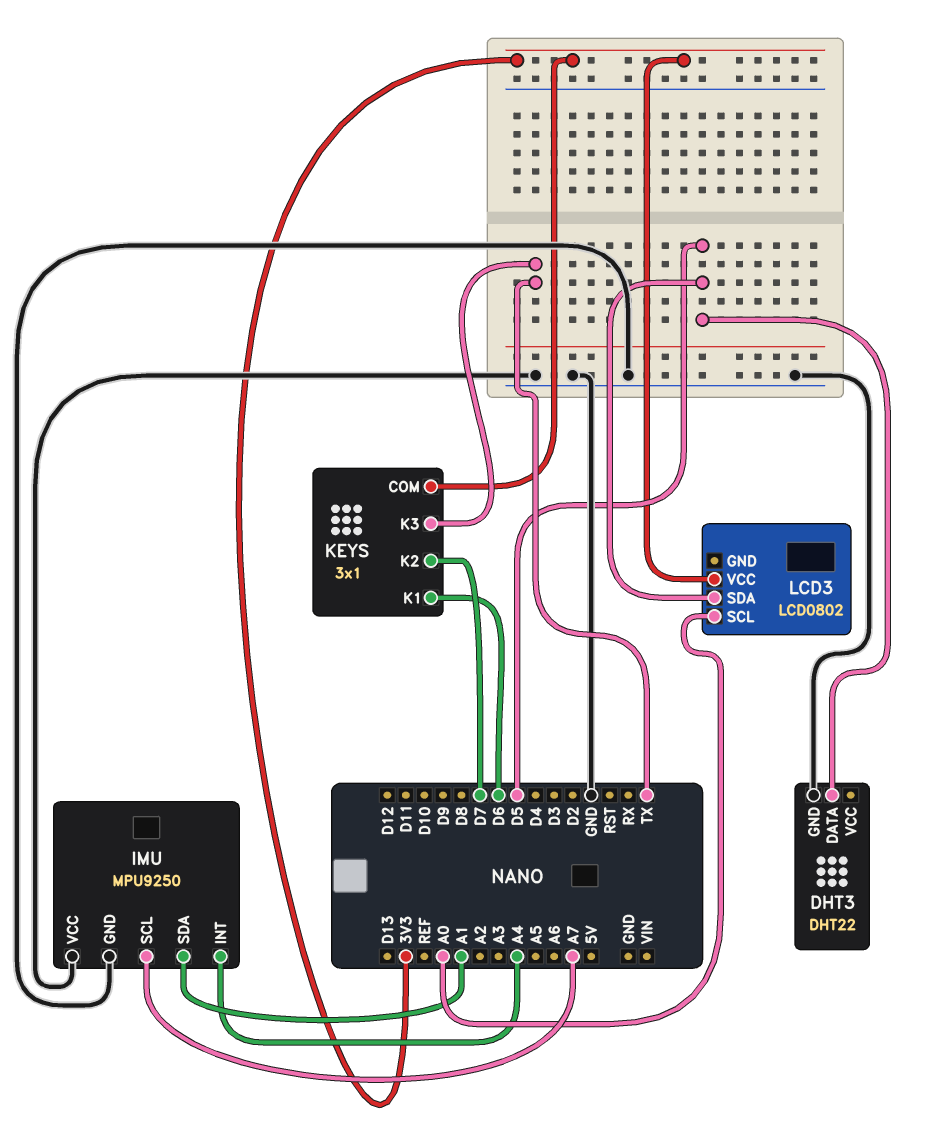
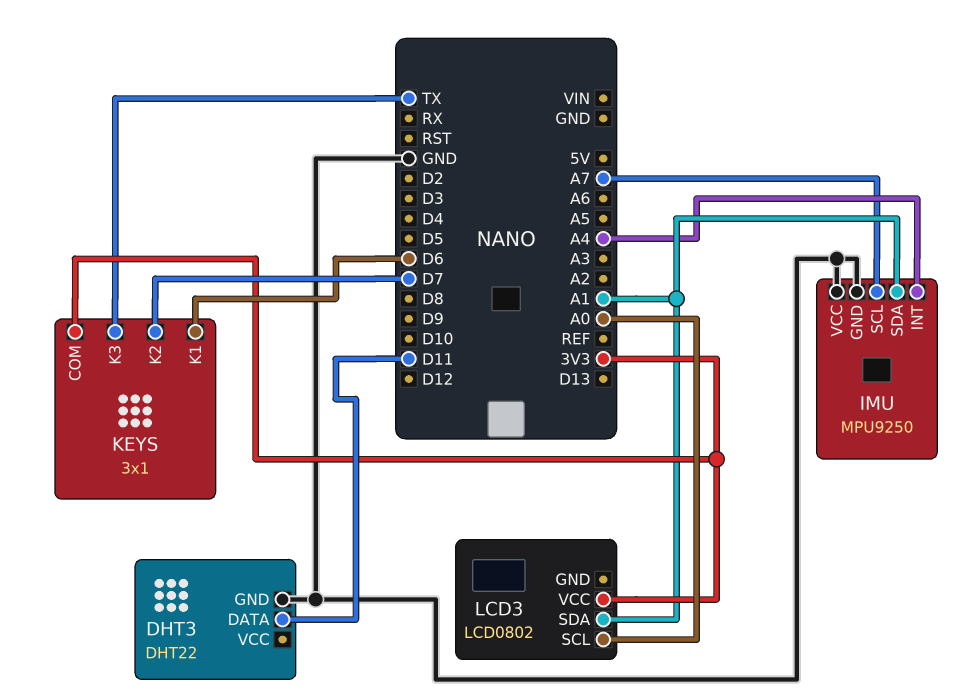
DHT3 pin DATA: D5 -> D11
LCD3 pin SDA: D5 -> A1

